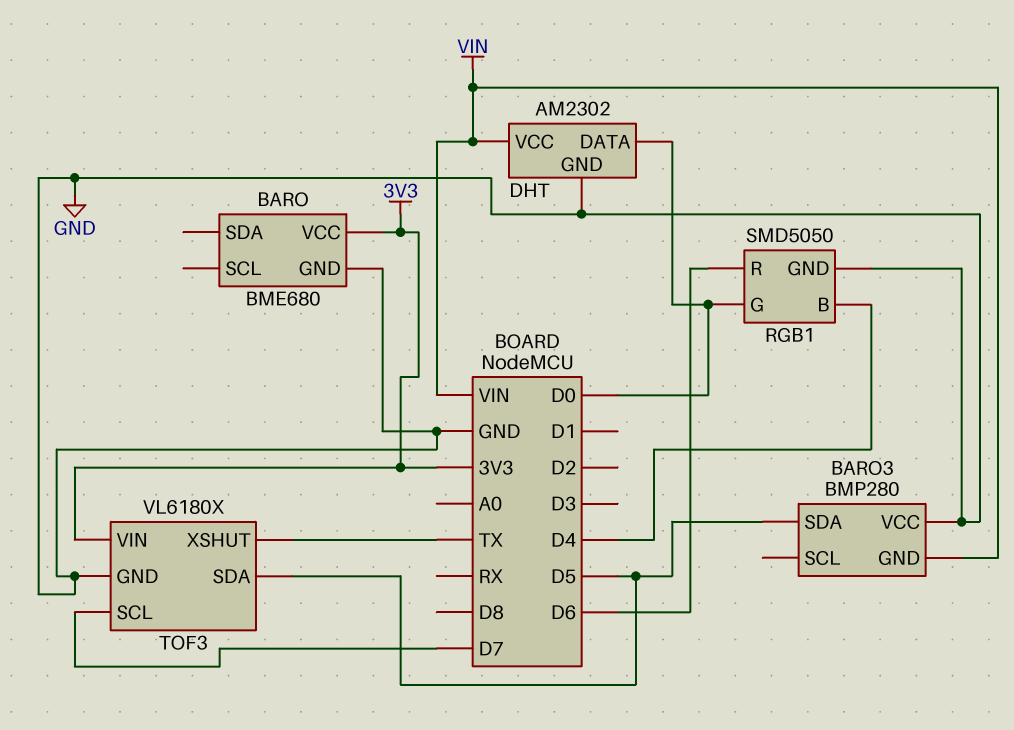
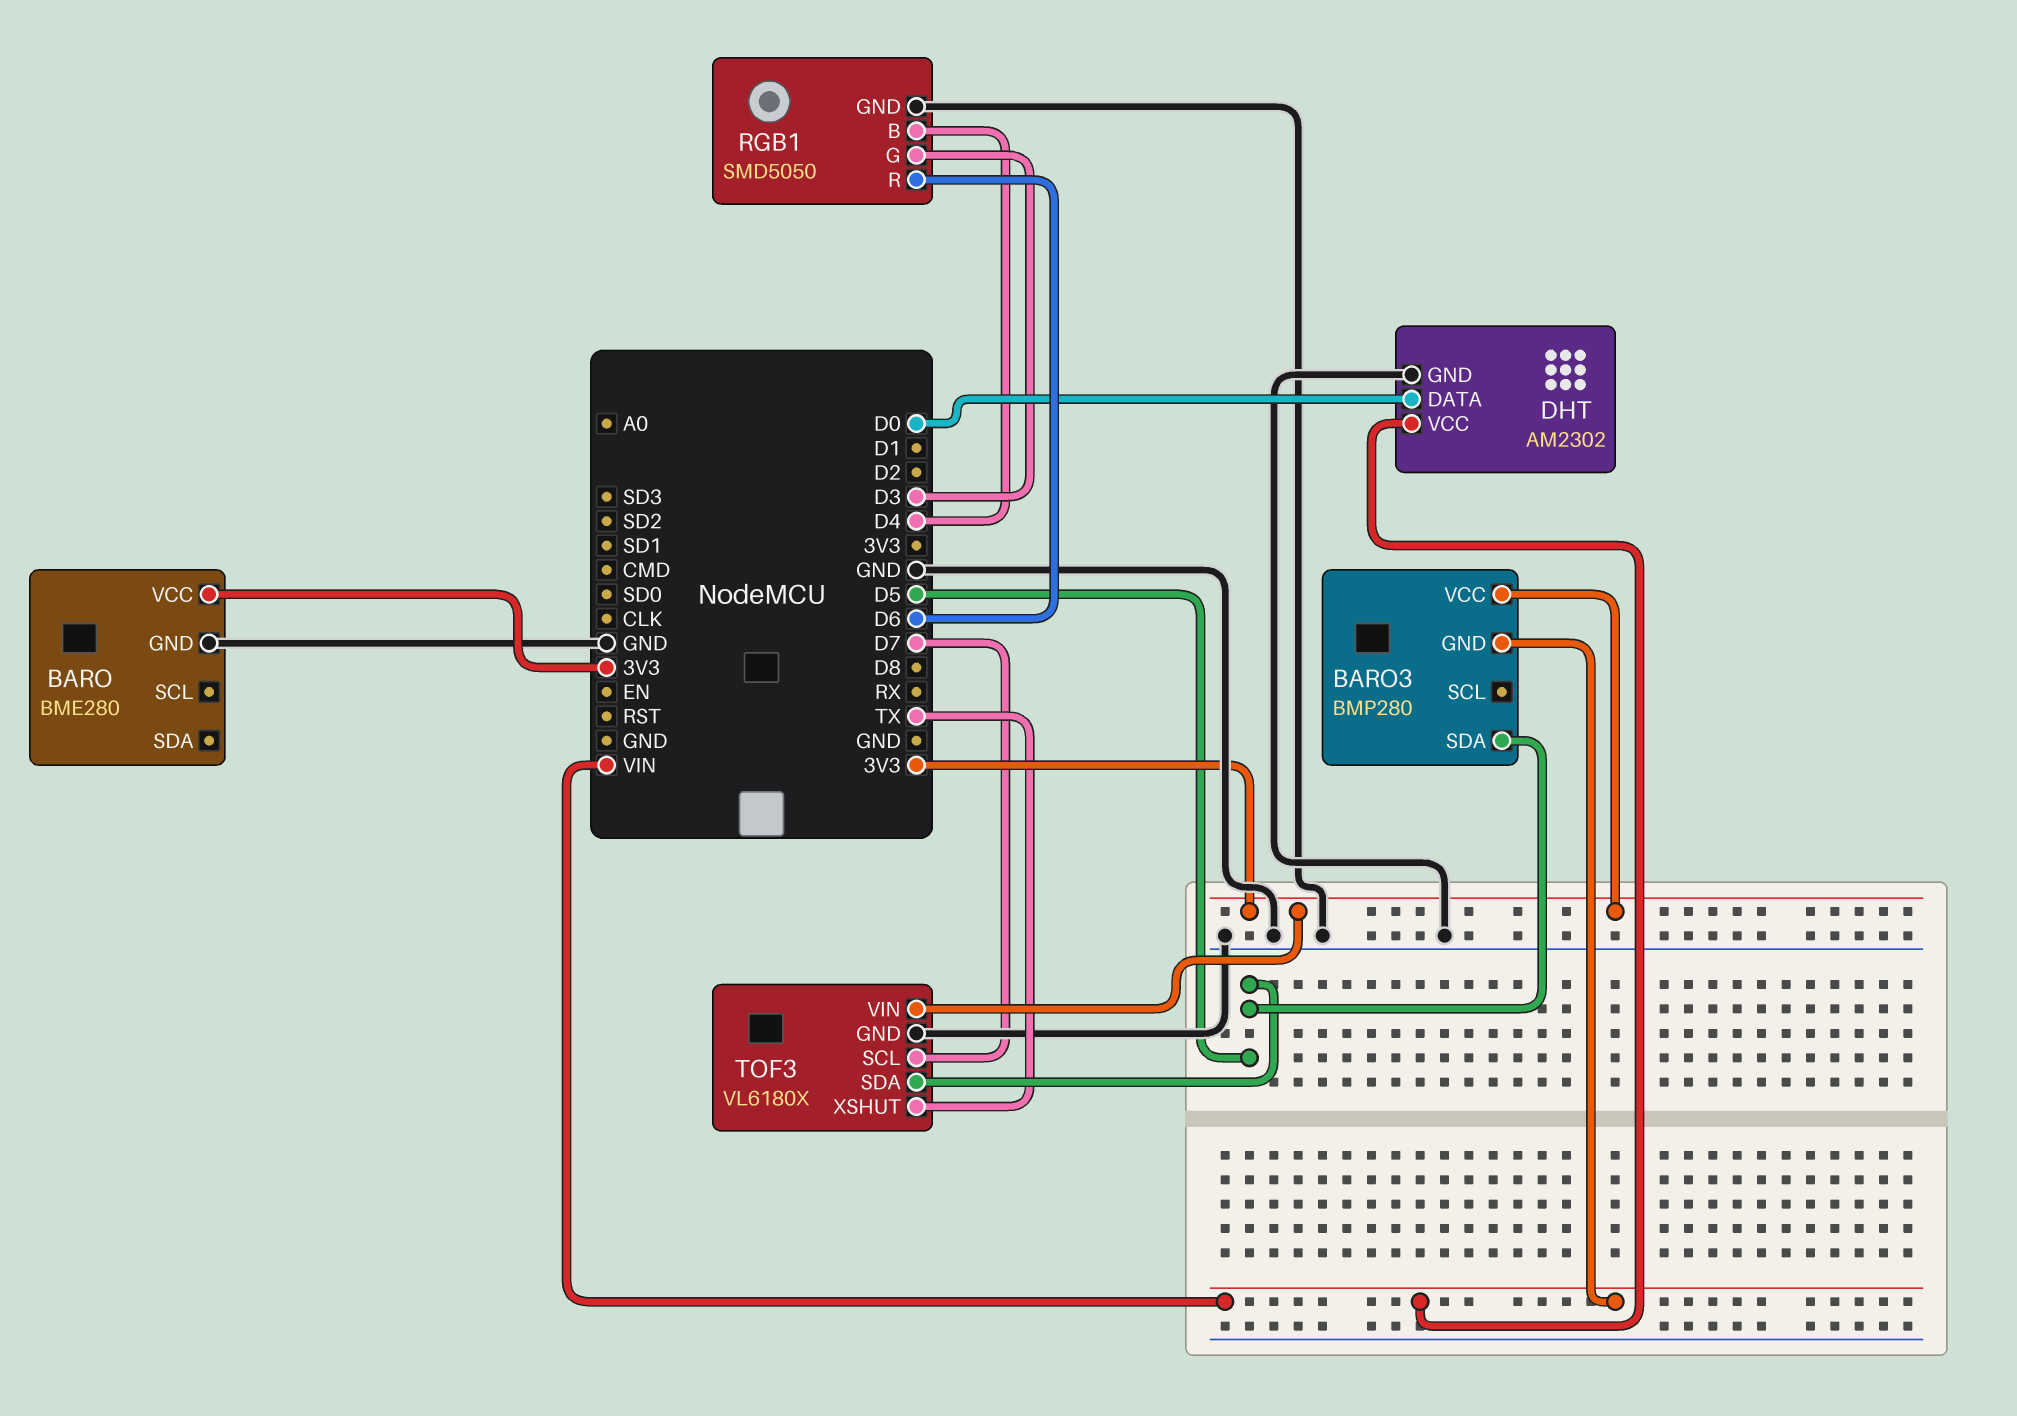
BARO: BME680 -> BME280
BARO3 pin VCC: GND -> 3V3
RGB1 pin G: D0 -> D3

